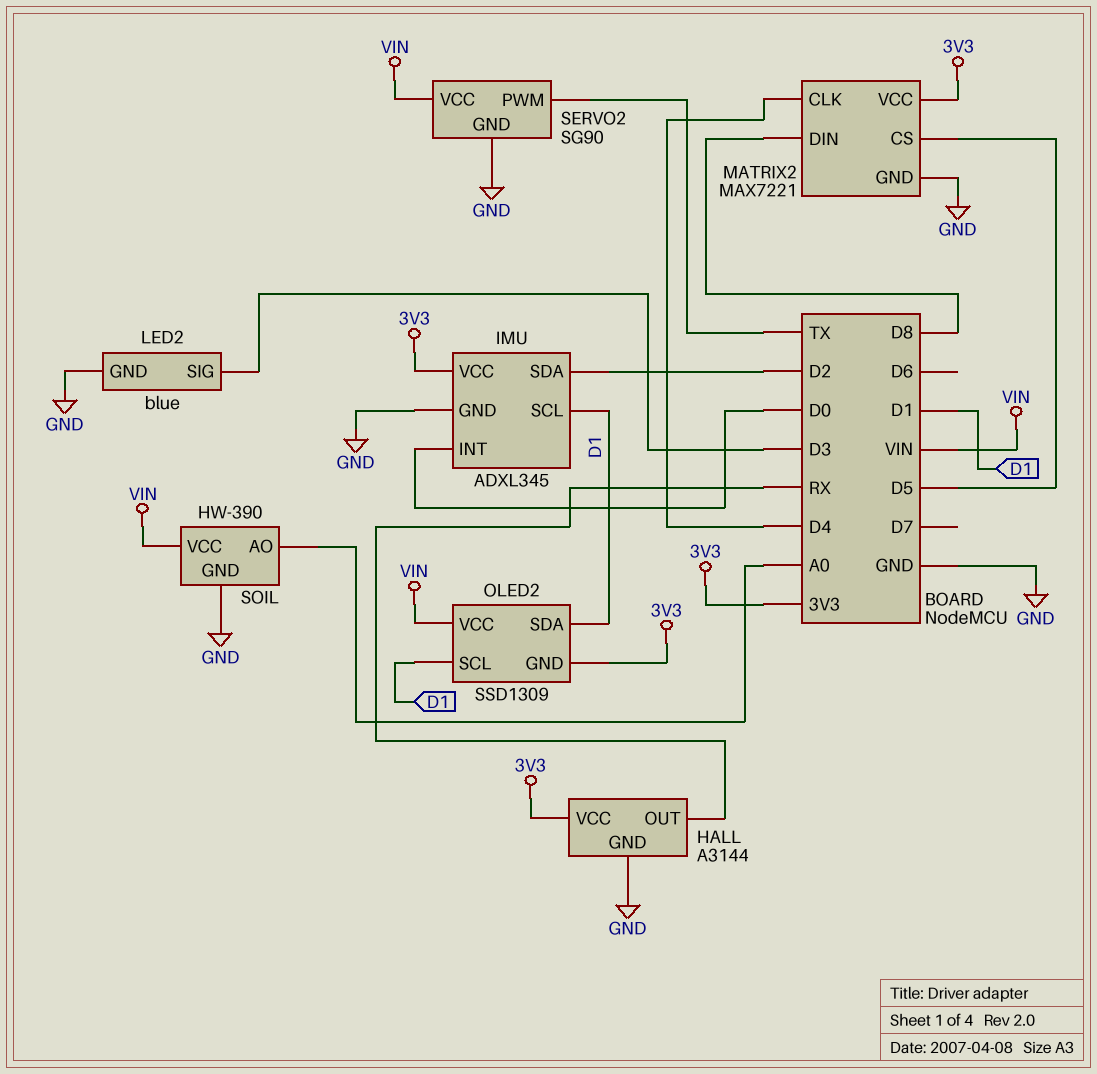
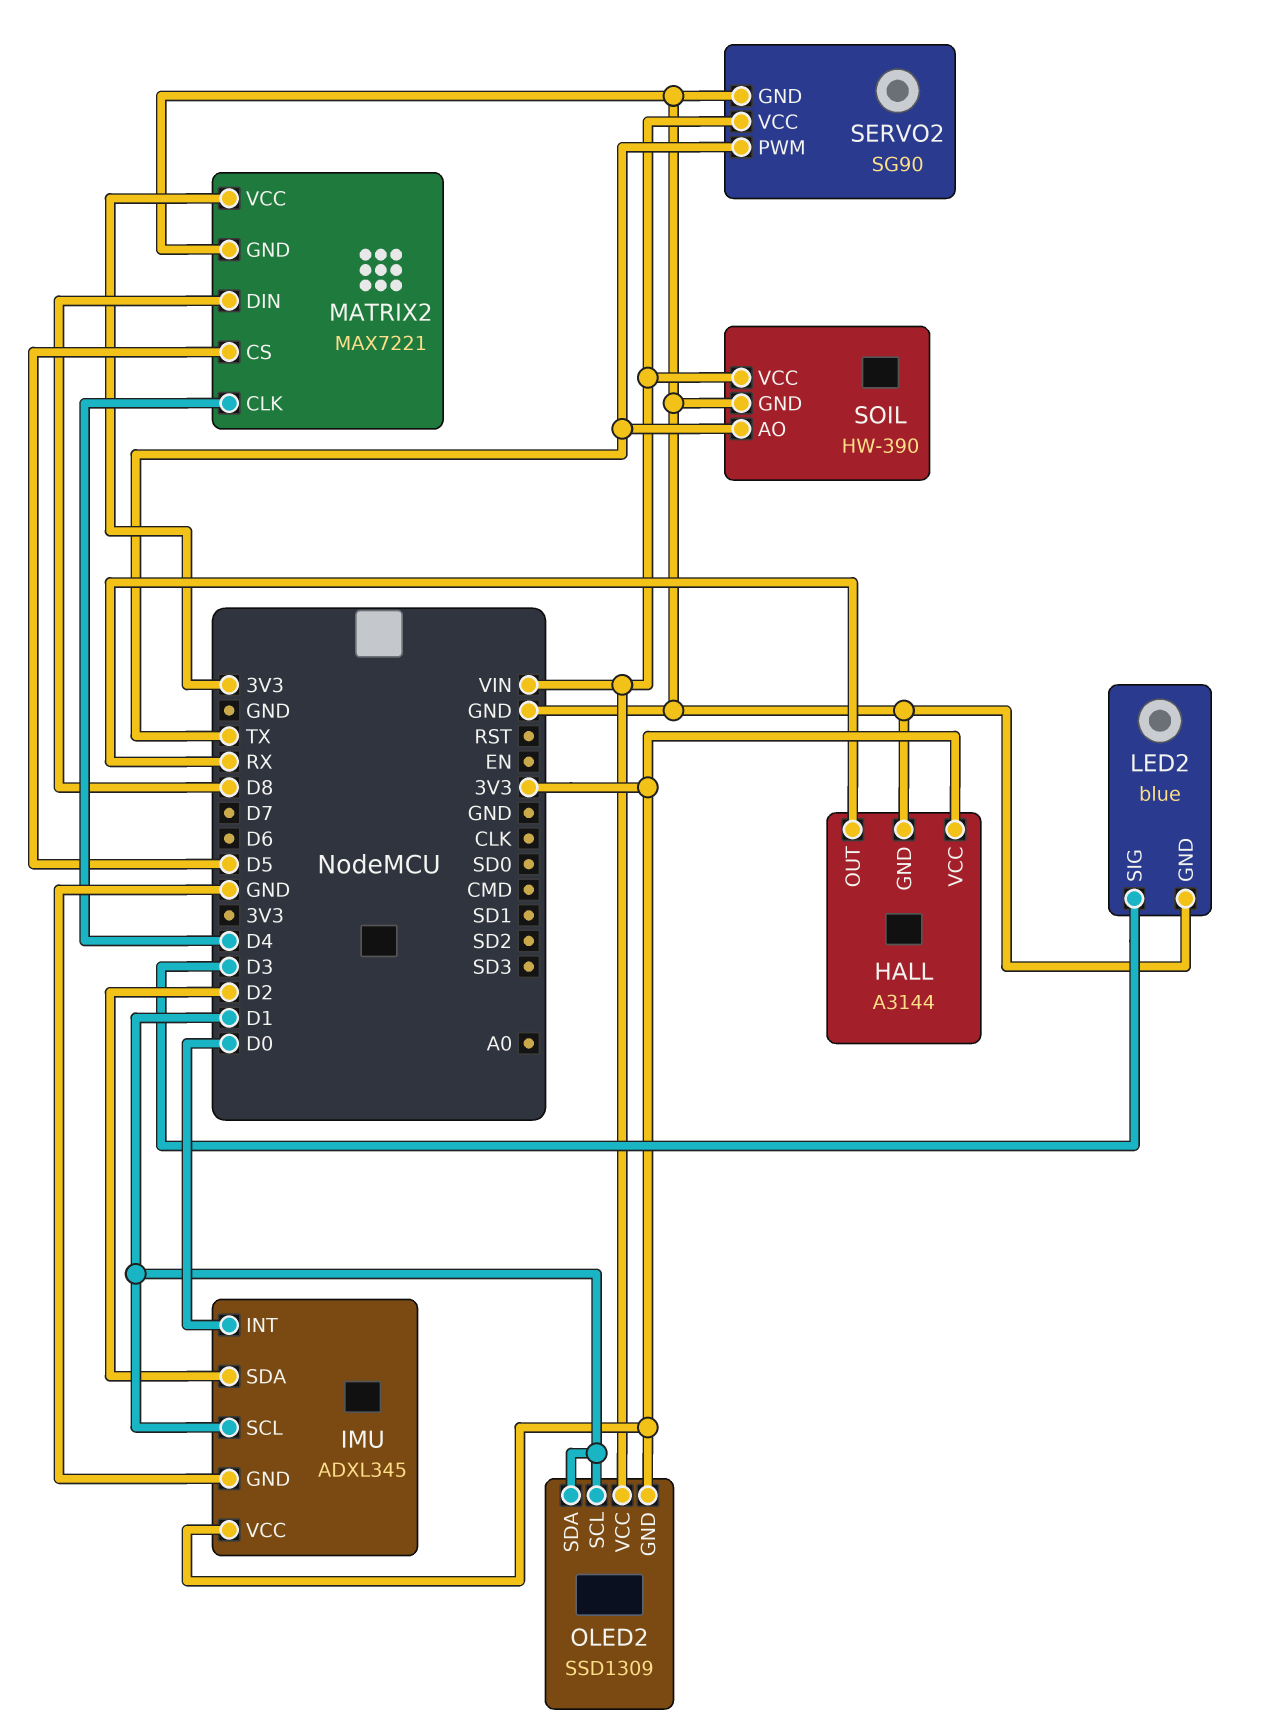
SOIL pin AO: A0 -> TX

